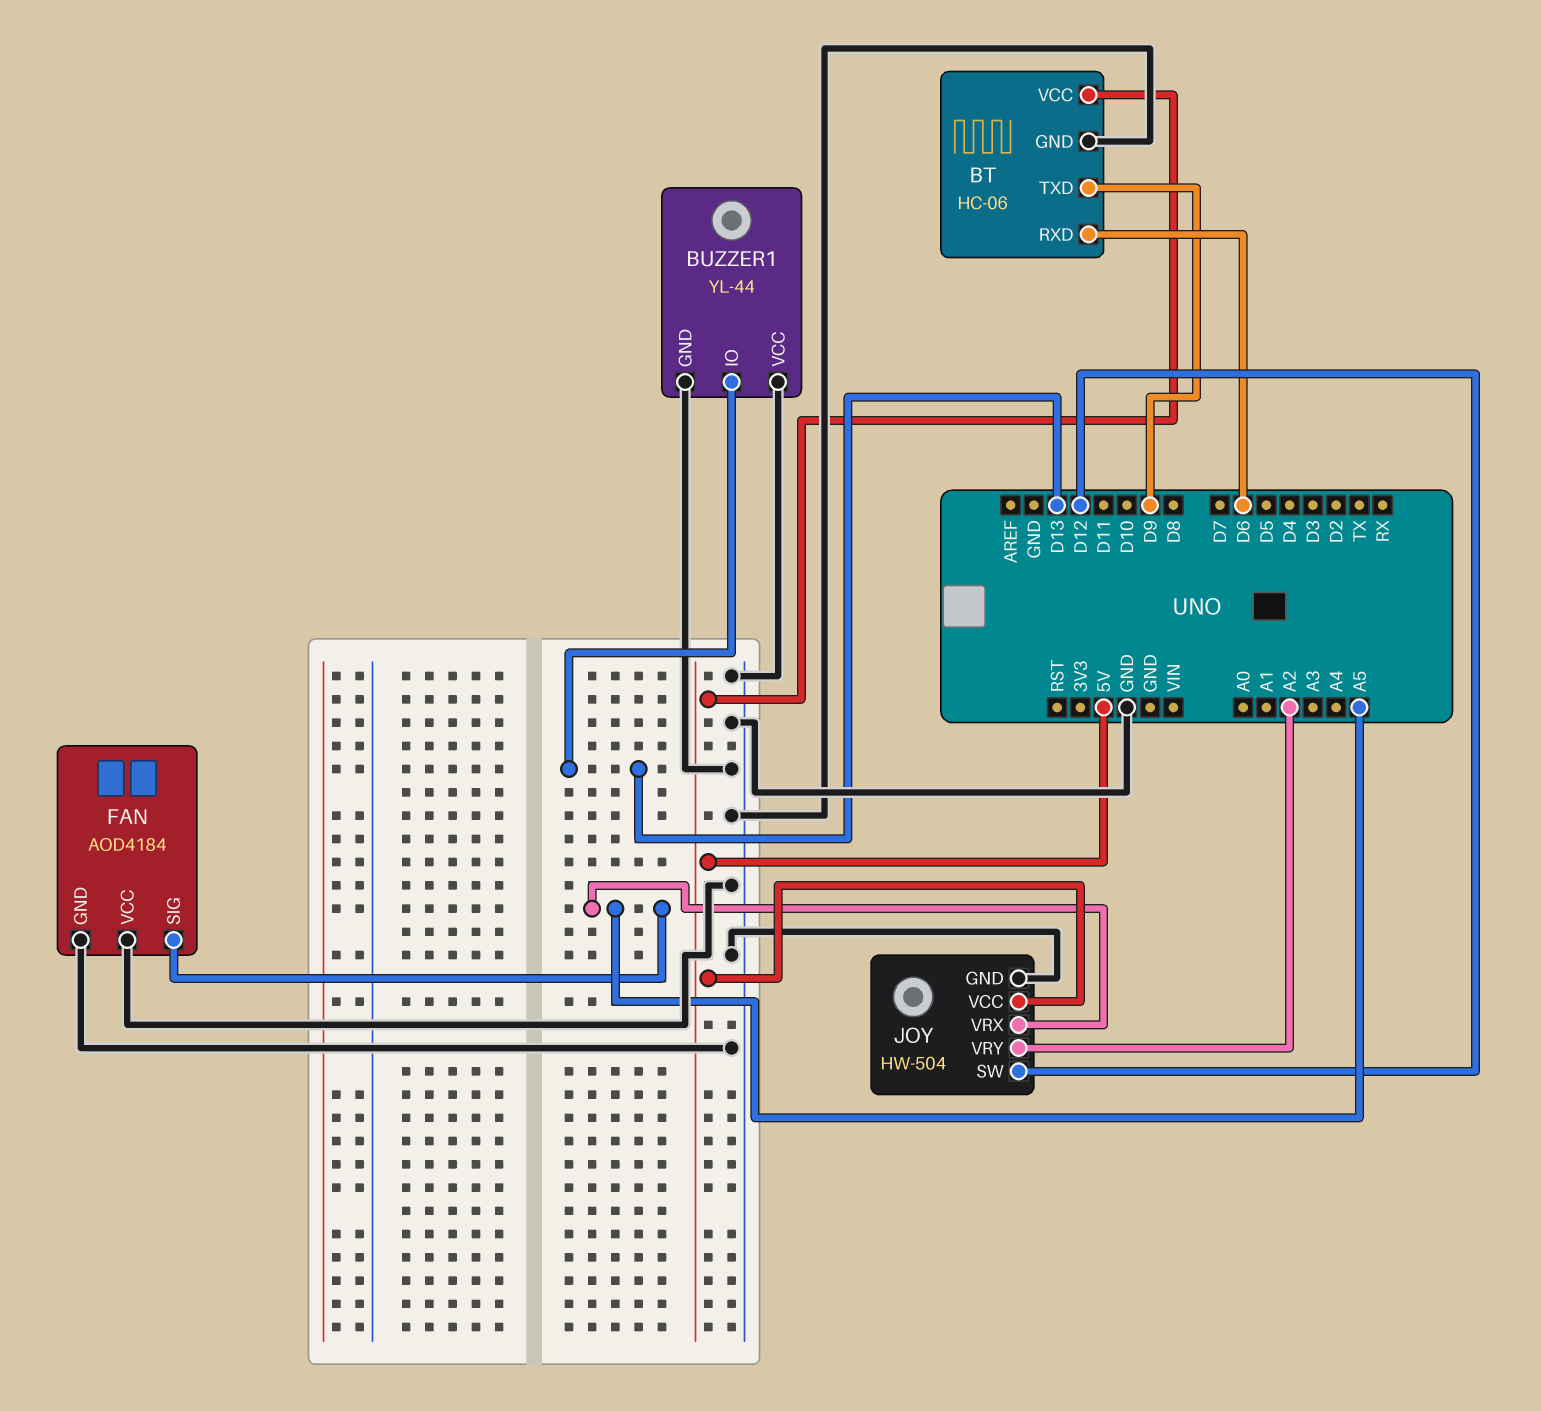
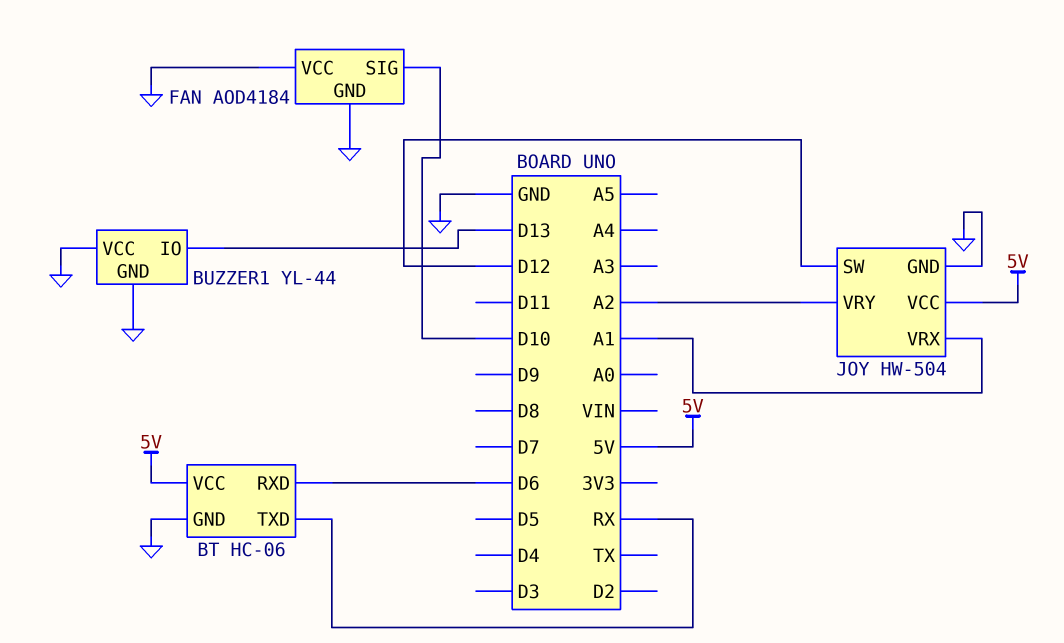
BT pin TXD: D9 -> RX
FAN pin SIG: A5 -> D10
JOY pin VRX: A5 -> A1

